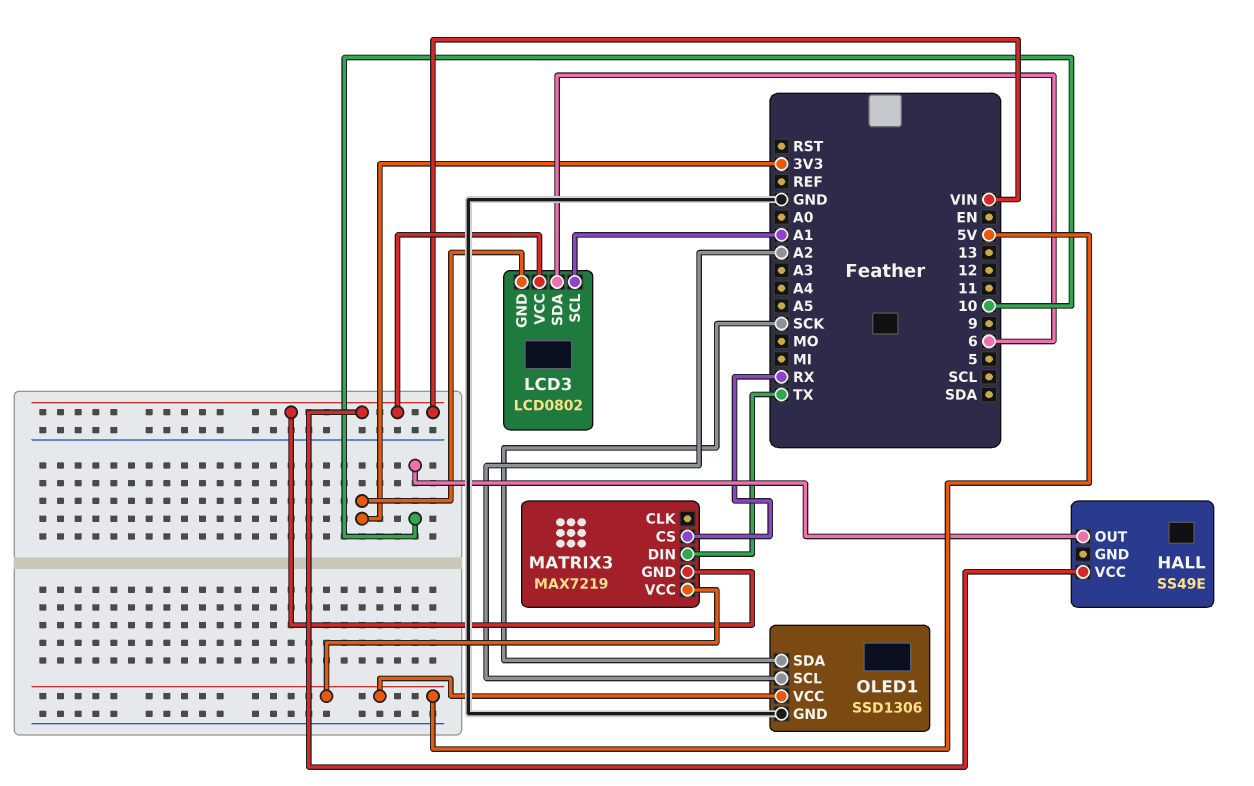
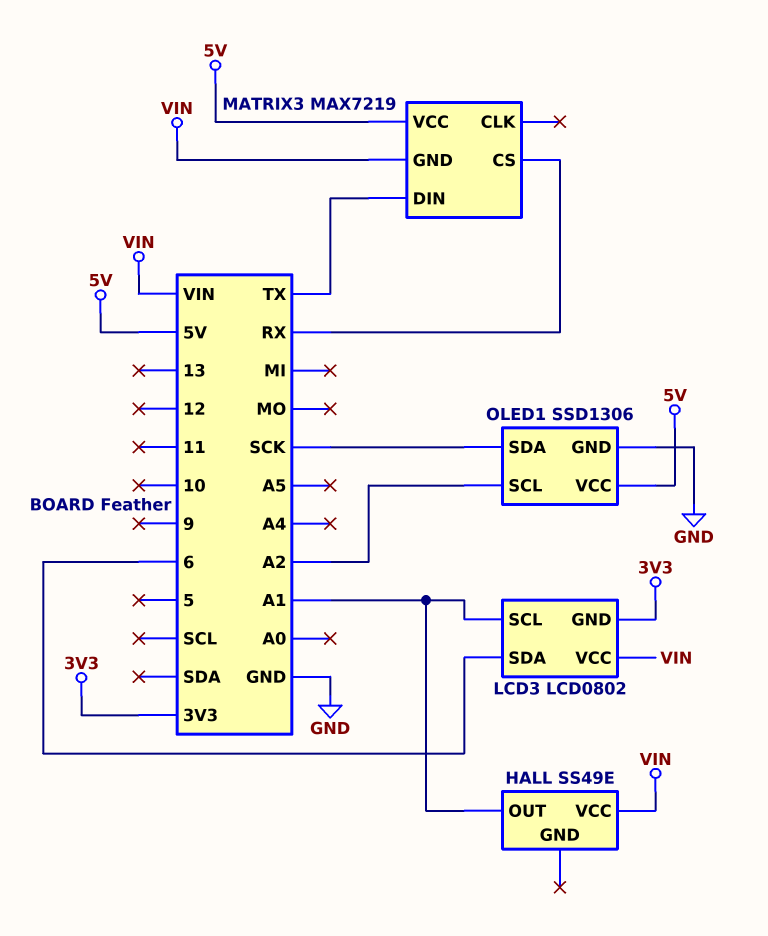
HALL pin OUT: 10 -> A1

